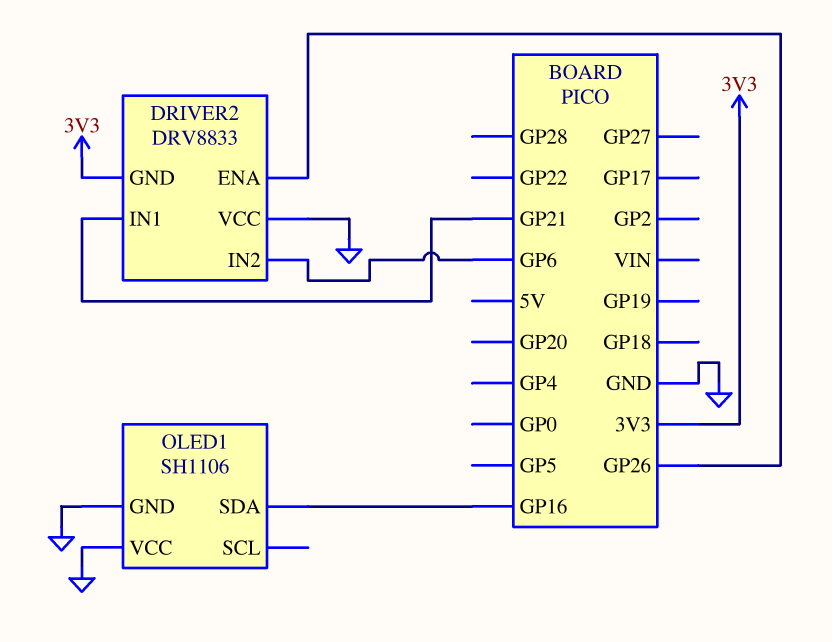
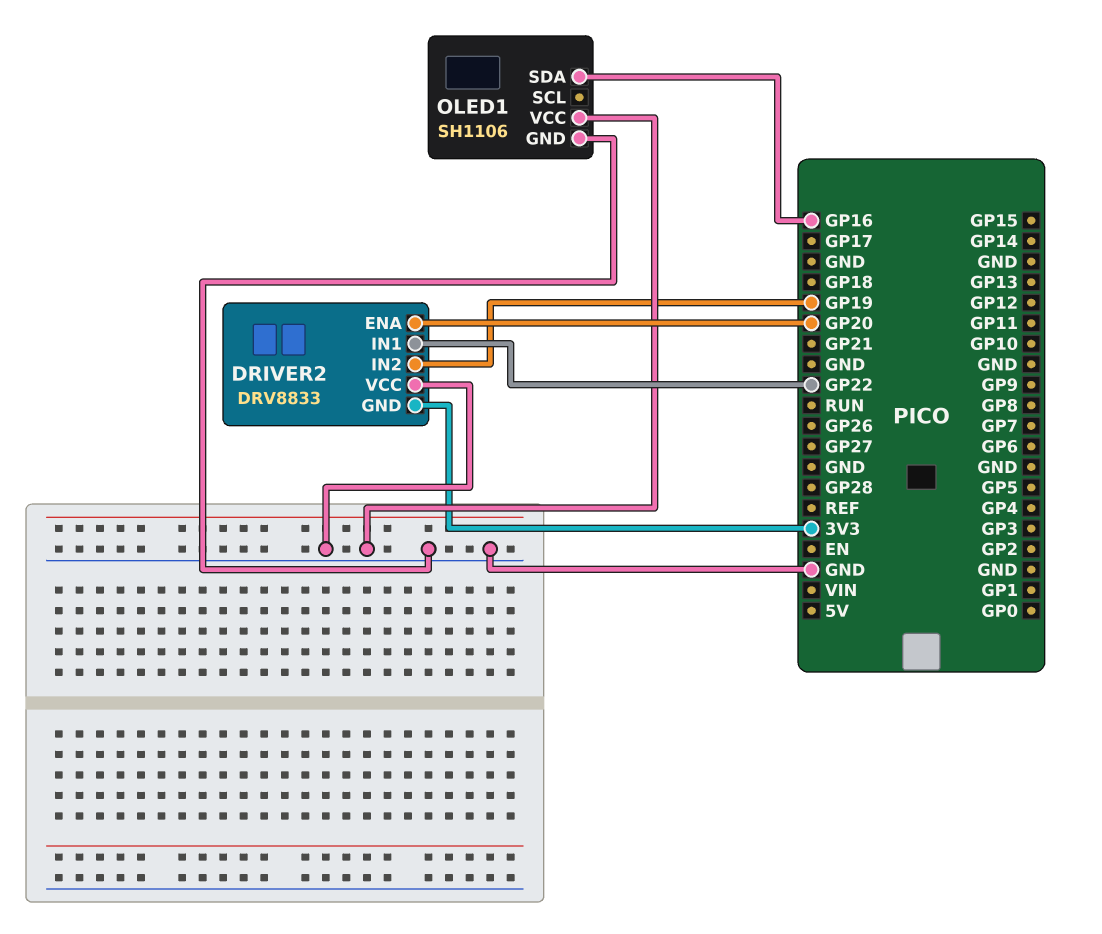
DRIVER2 pin ENA: GP26 -> GP20
DRIVER2 pin IN1: GP21 -> GP22
DRIVER2 pin IN2: GP6 -> GP19

